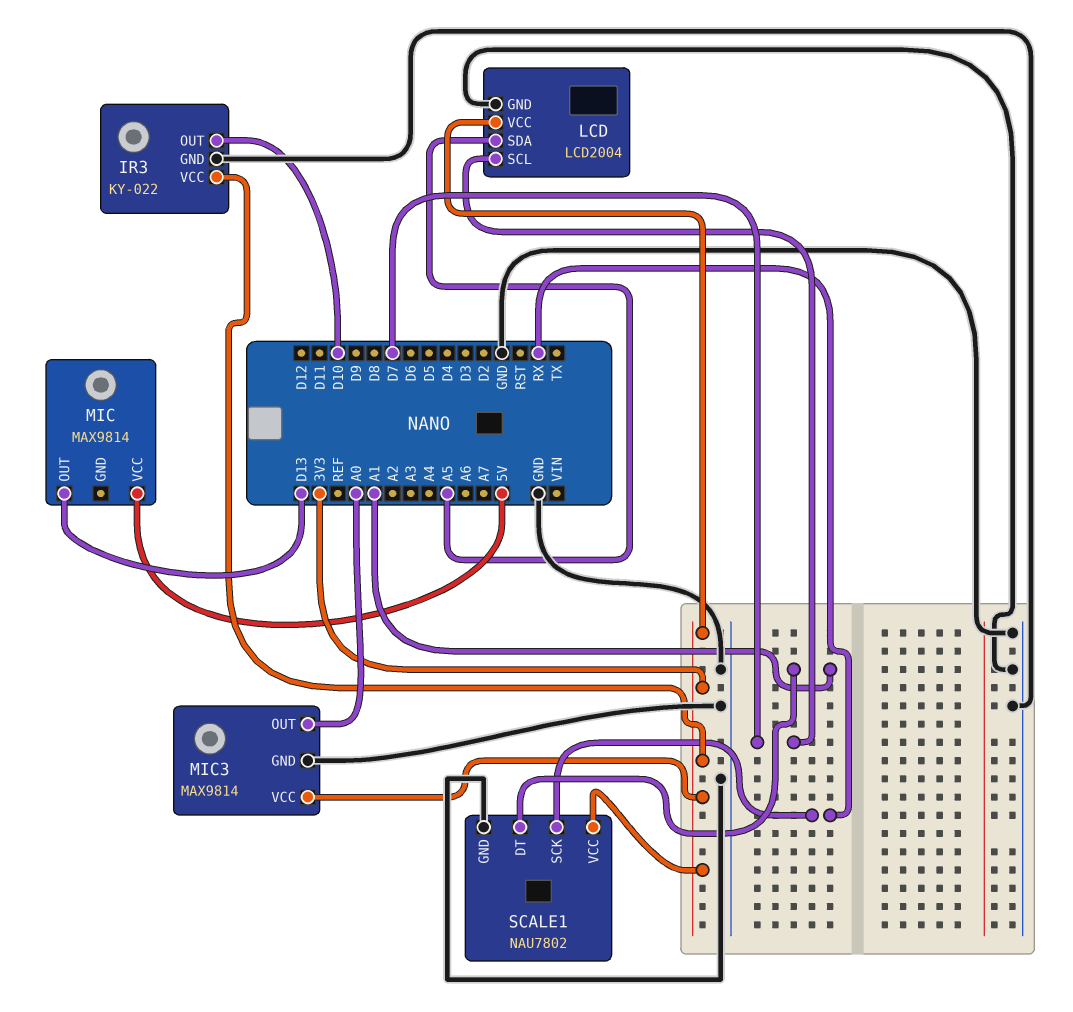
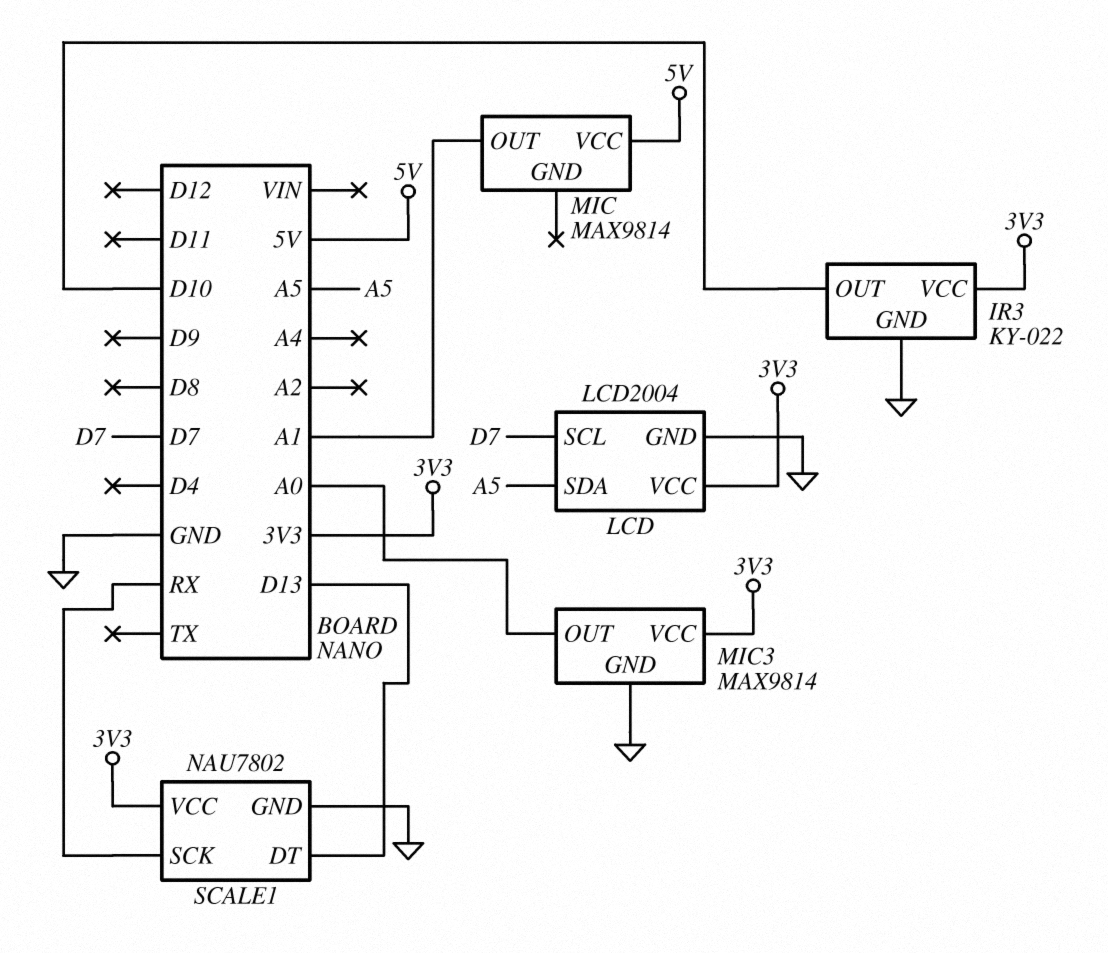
MIC pin OUT: D13 -> A1
SCALE1 pin DT: A1 -> D13

